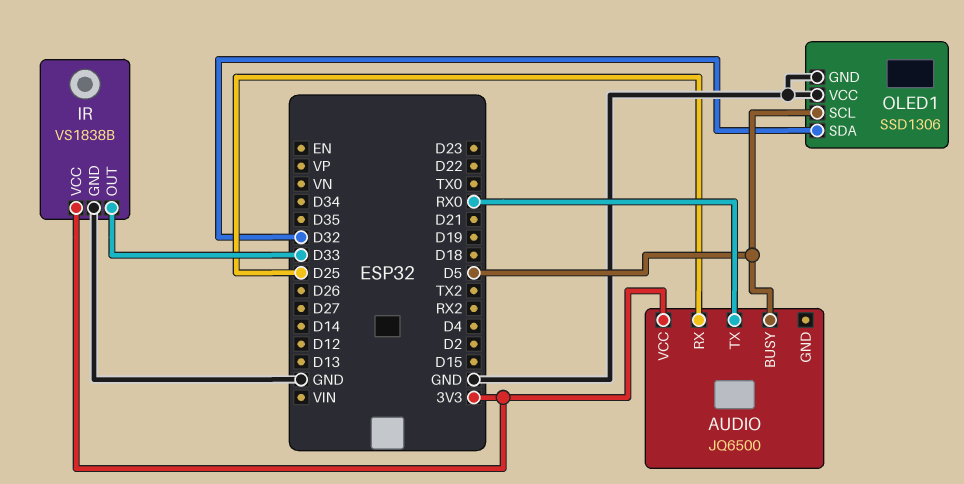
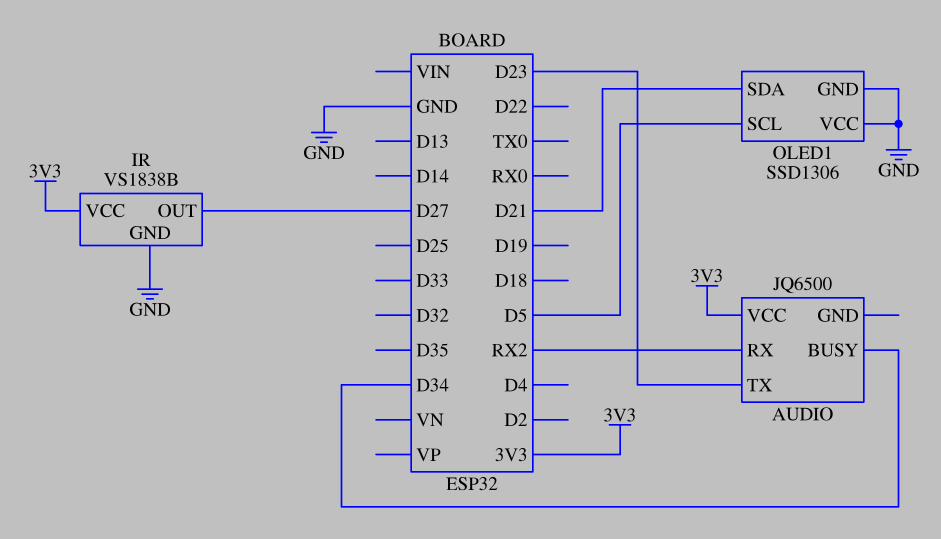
AUDIO pin BUSY: D5 -> D34
AUDIO pin RX: D25 -> RX2
AUDIO pin TX: RX0 -> D23
IR pin OUT: D33 -> D27
OLED1 pin SDA: D32 -> D21

